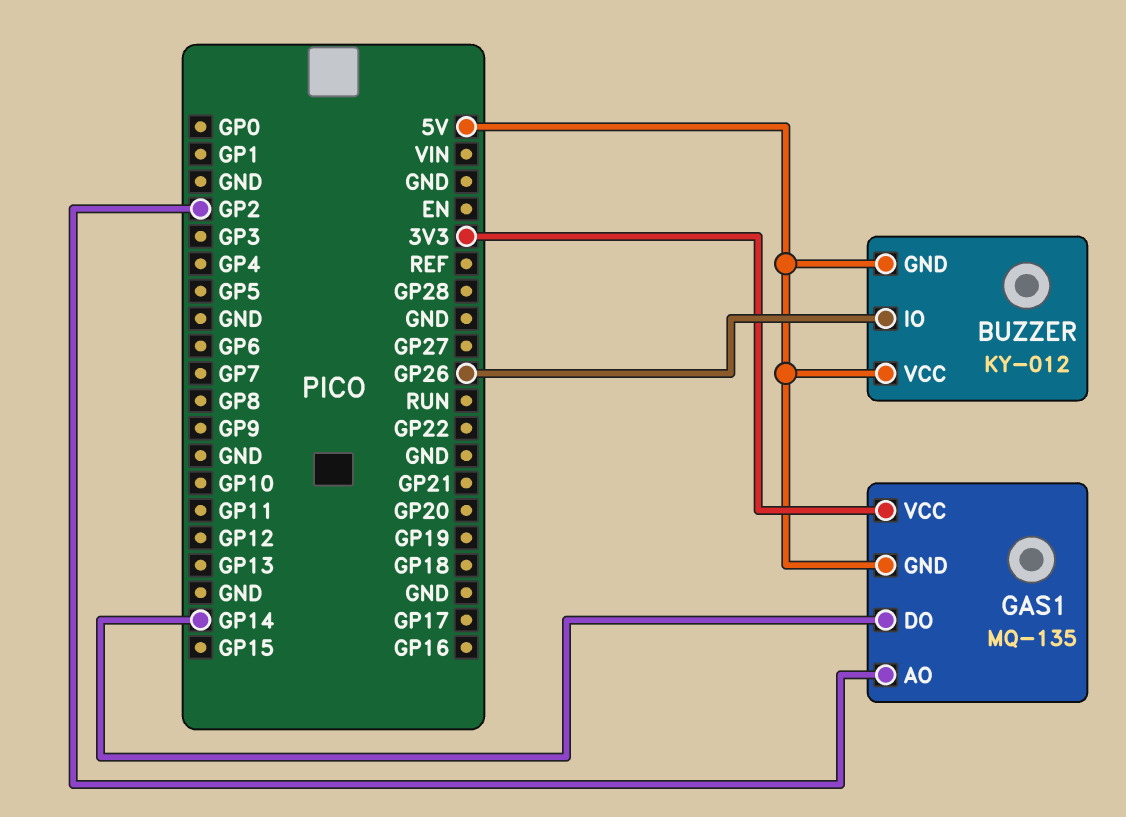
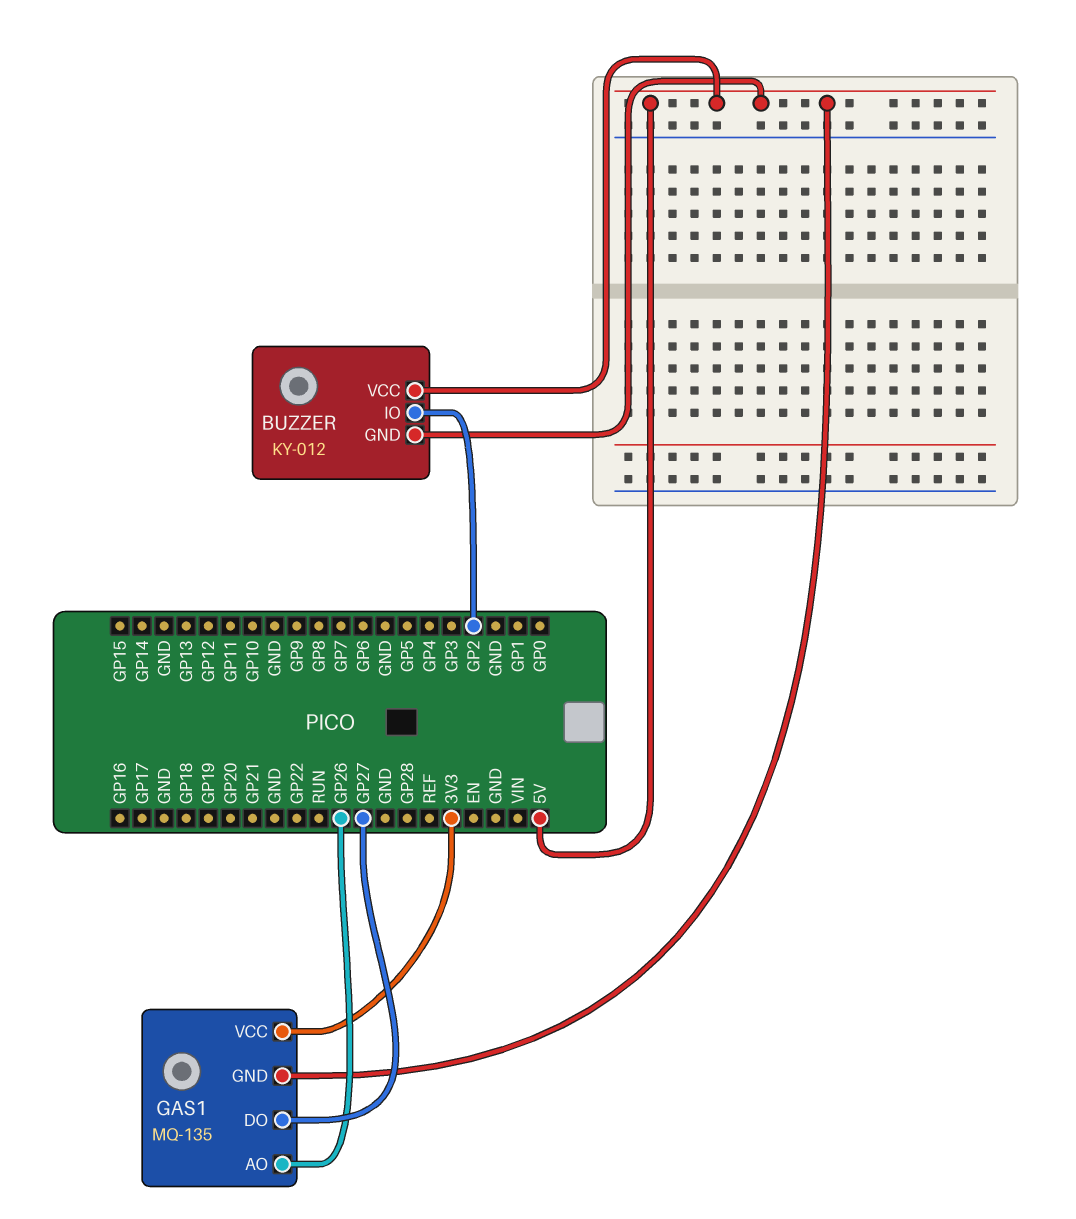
BUZZER pin IO: GP26 -> GP2
GAS1 pin AO: GP2 -> GP26
GAS1 pin DO: GP14 -> GP27

